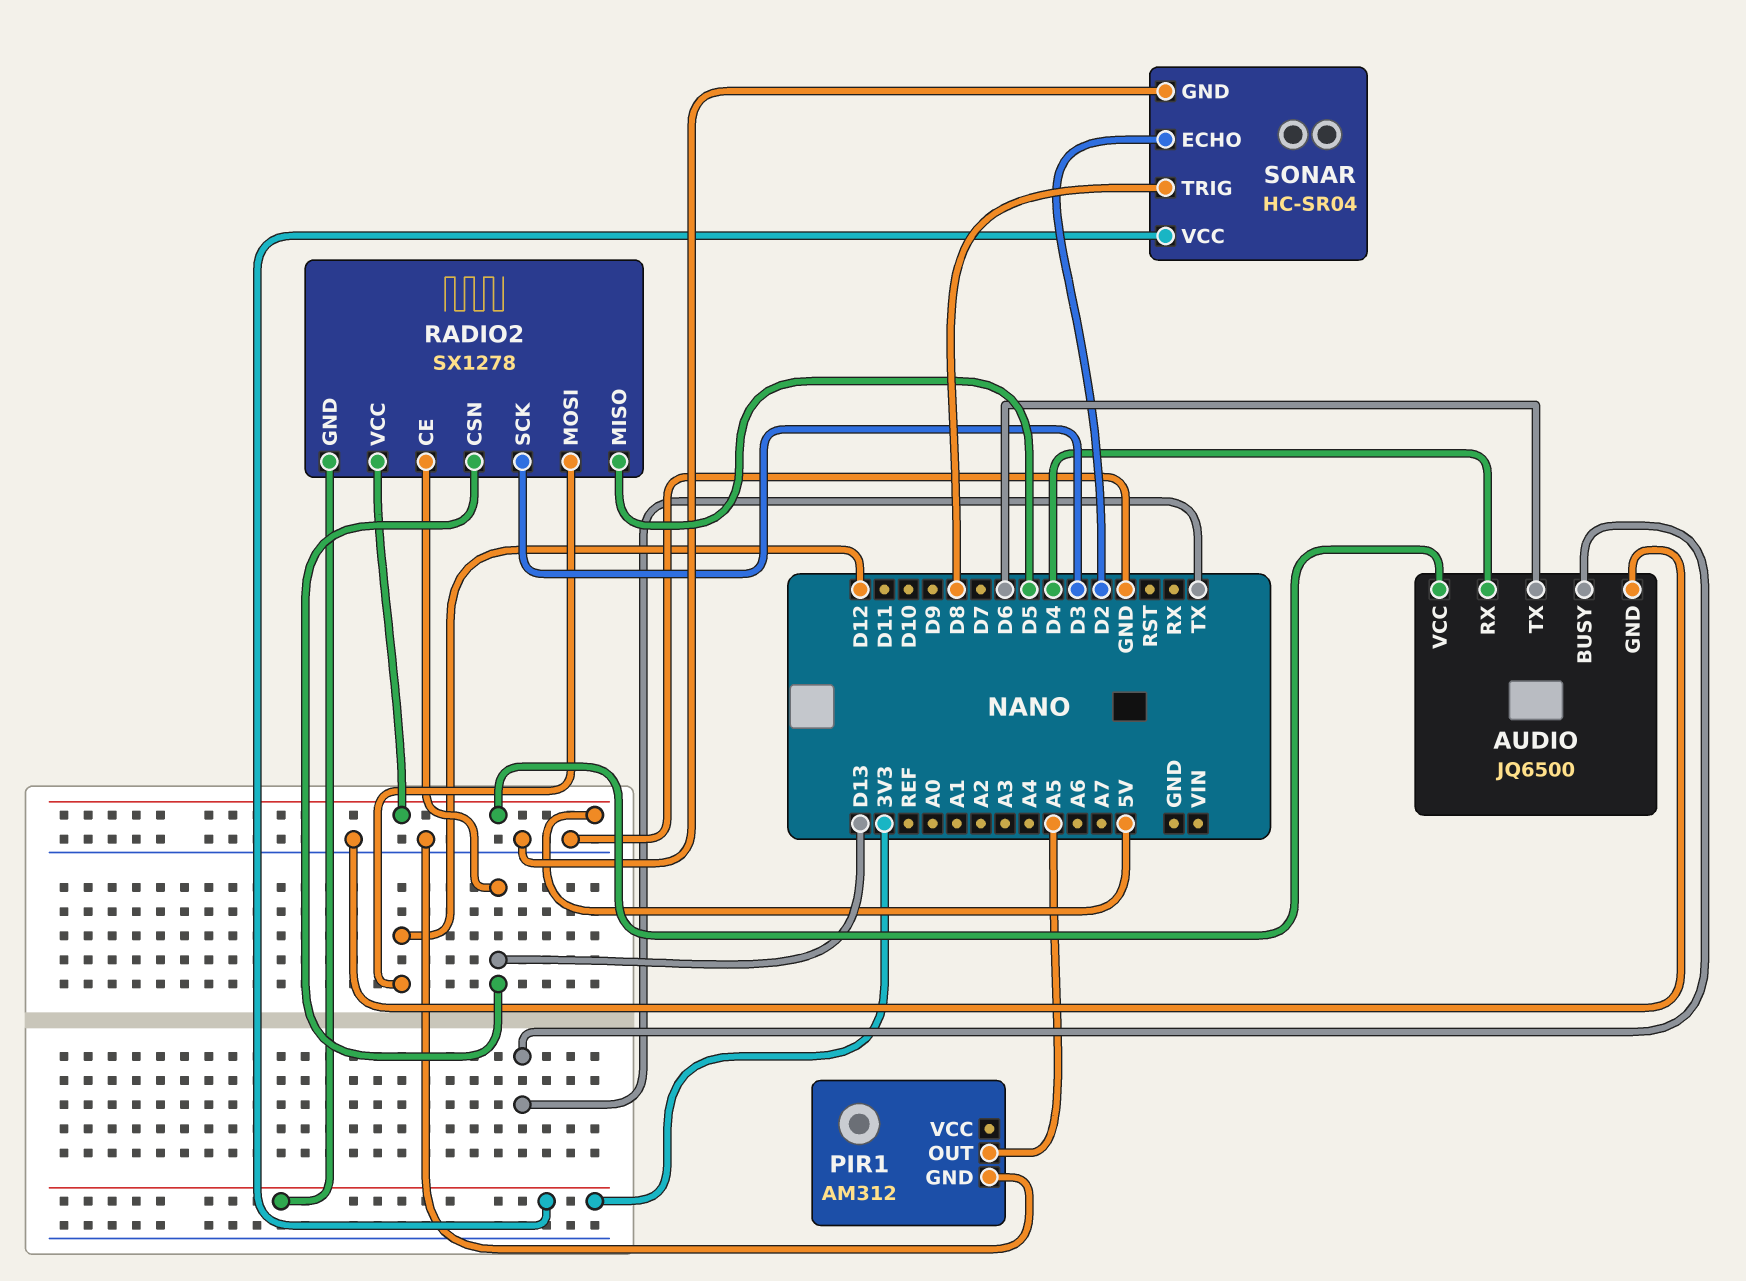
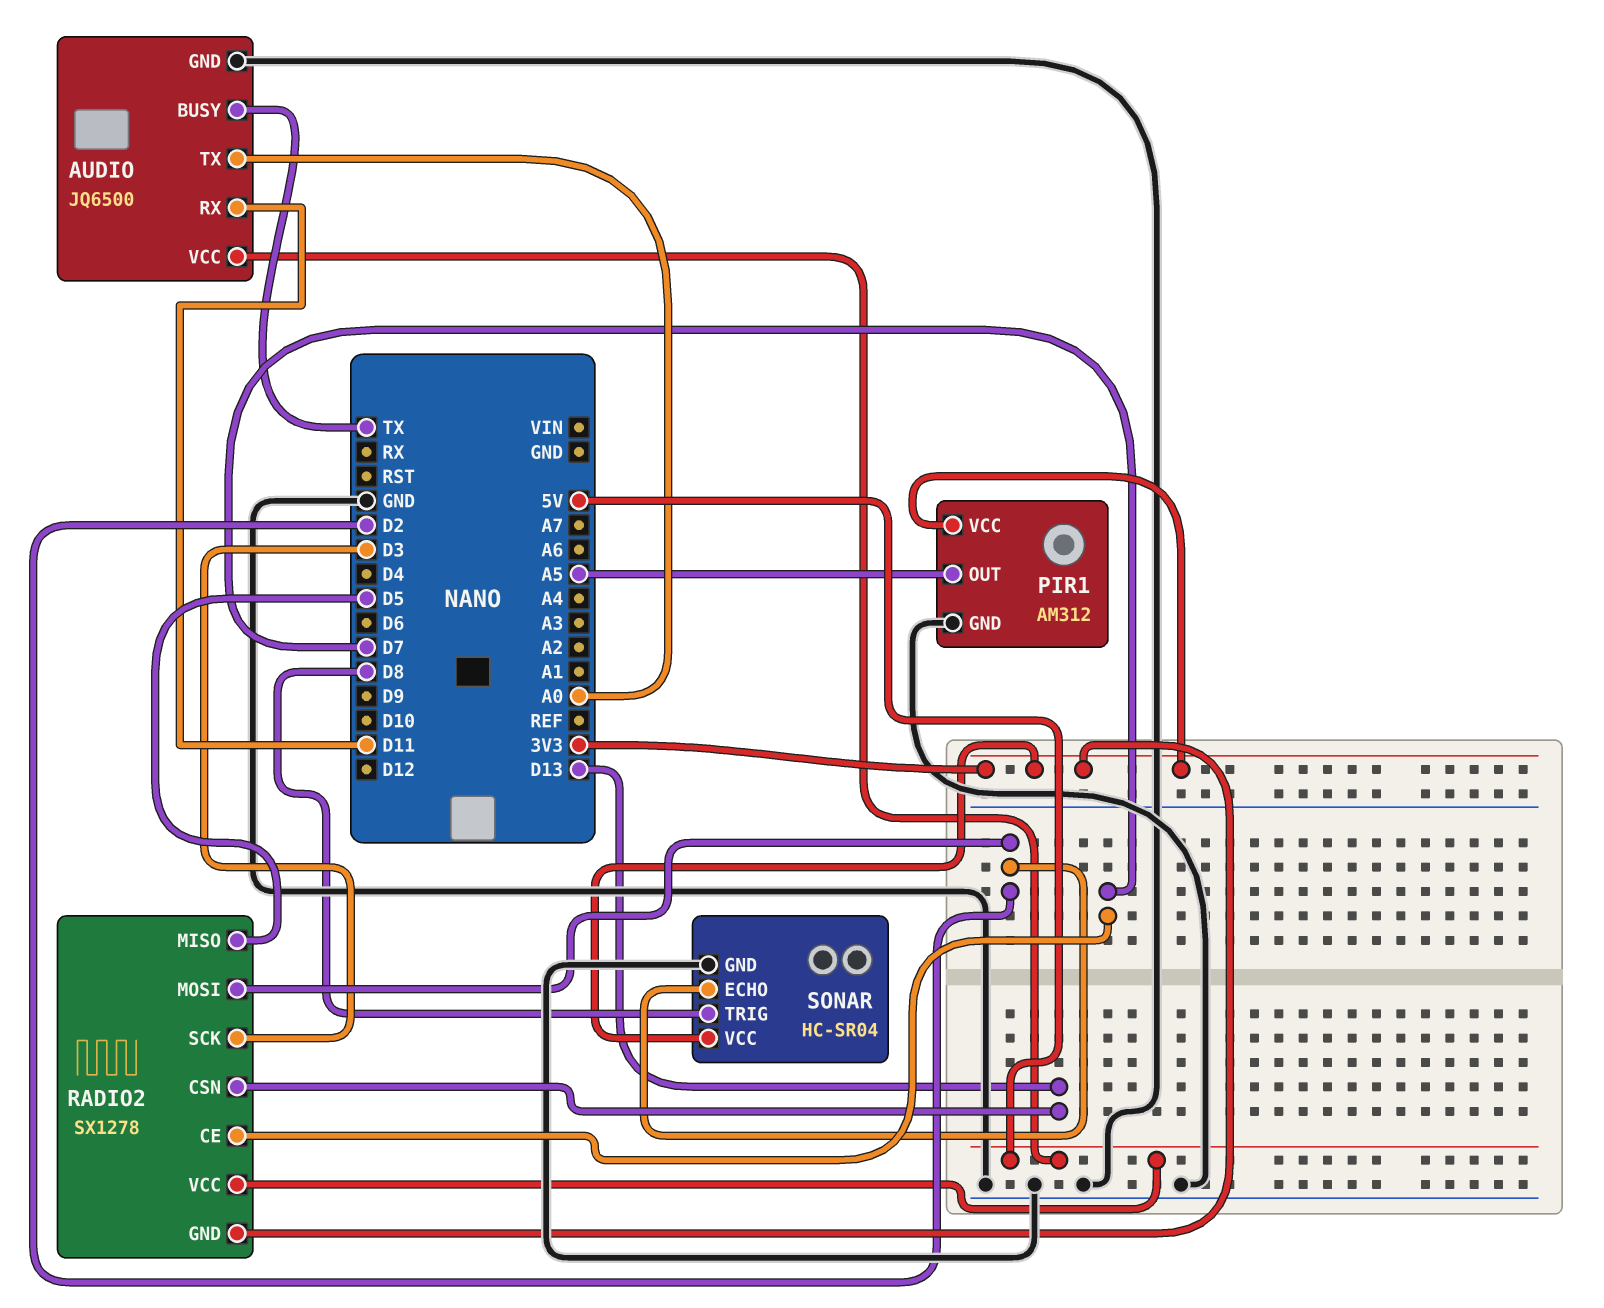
AUDIO pin RX: D4 -> D11
AUDIO pin TX: D6 -> A0
PIR1 pin VCC: none -> 3V3
RADIO2 pin CE: D13 -> D7
RADIO2 pin MOSI: D12 -> D2

